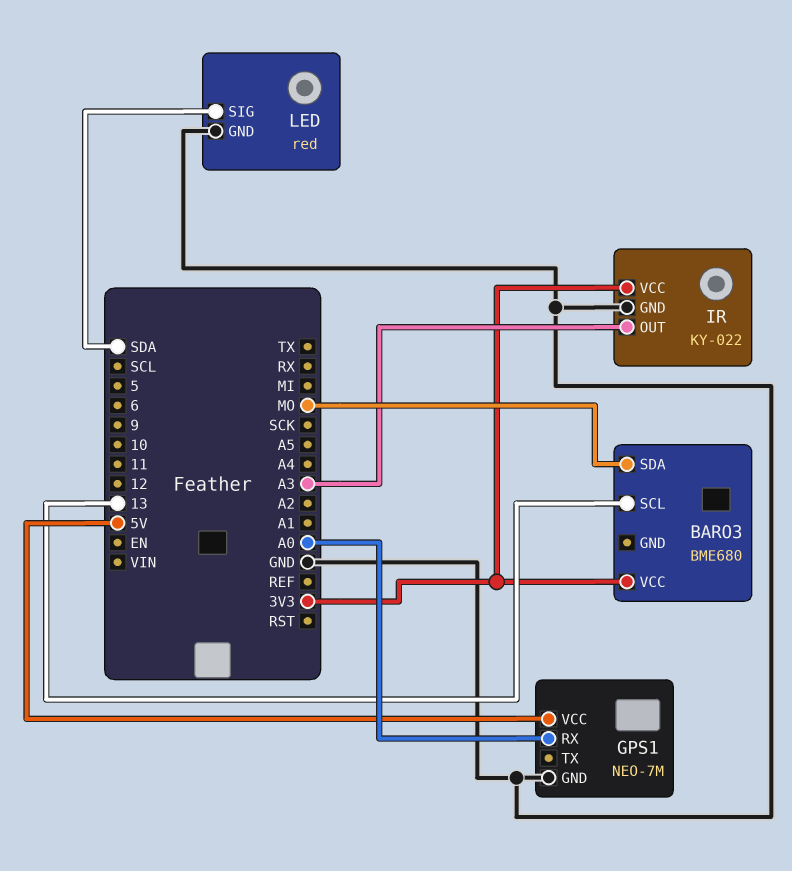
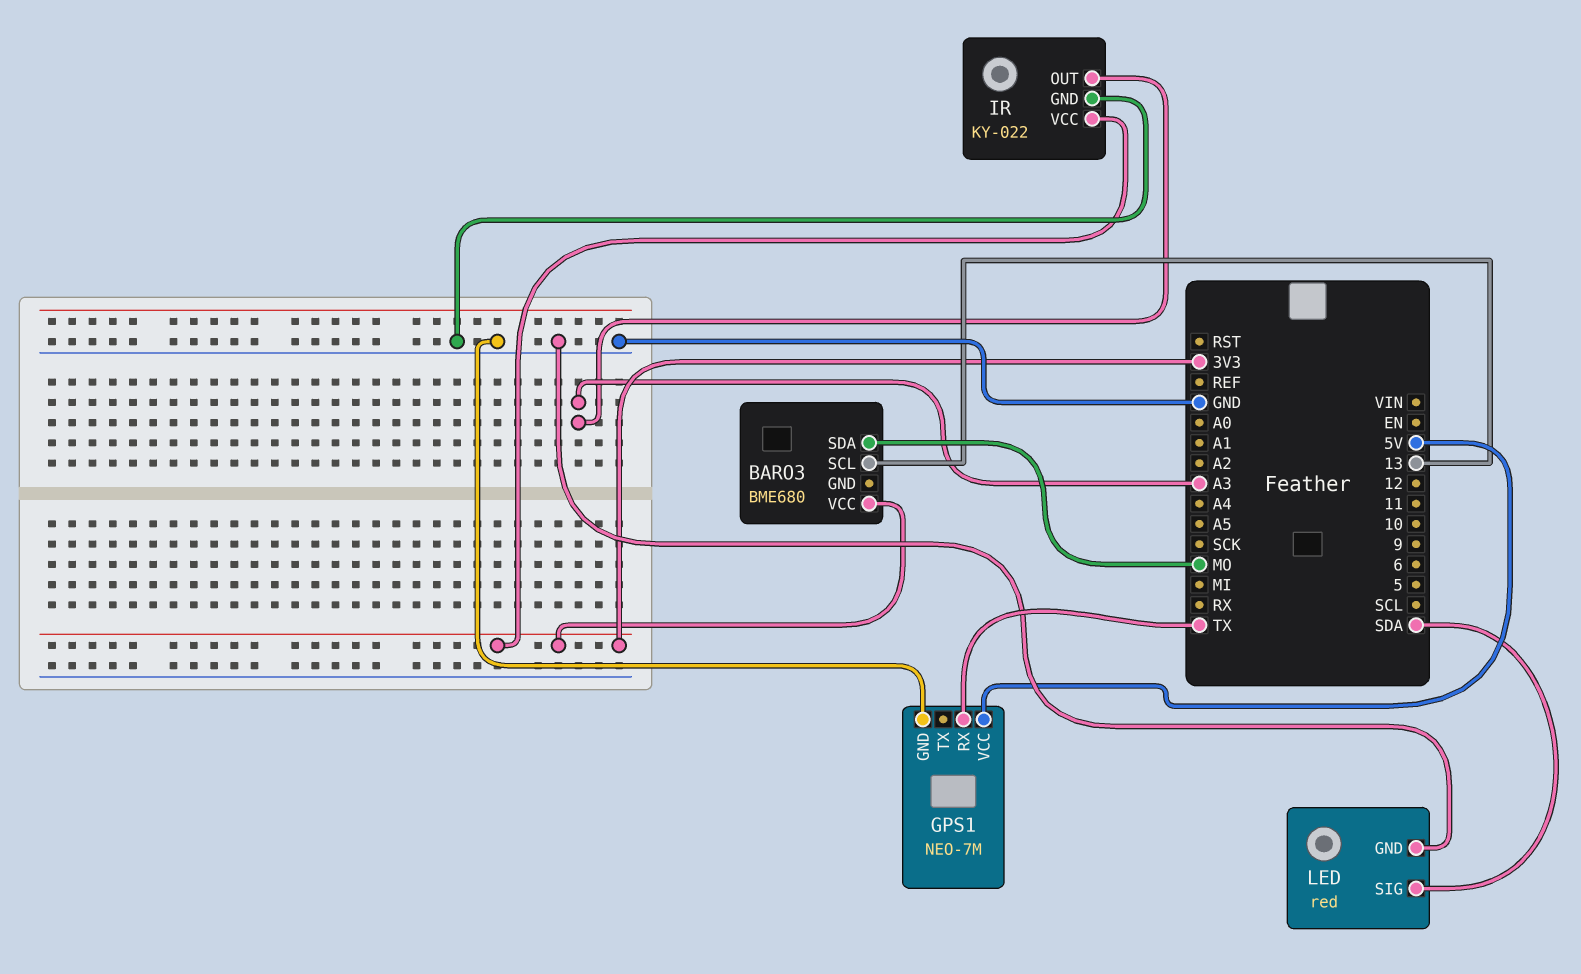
GPS1 pin RX: A0 -> TX

